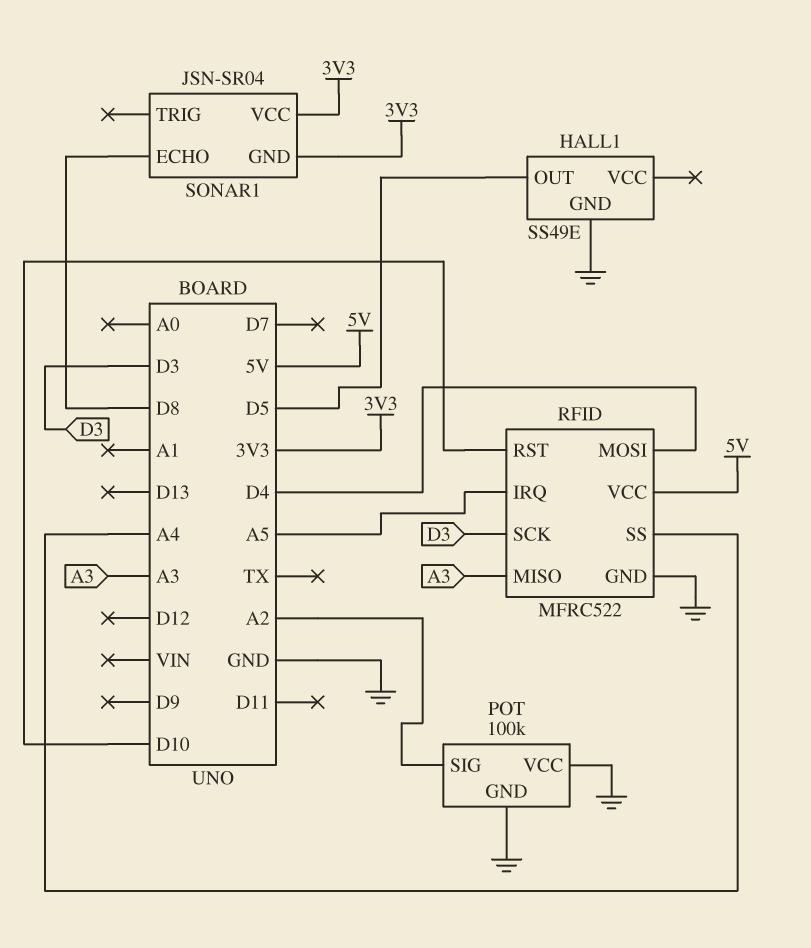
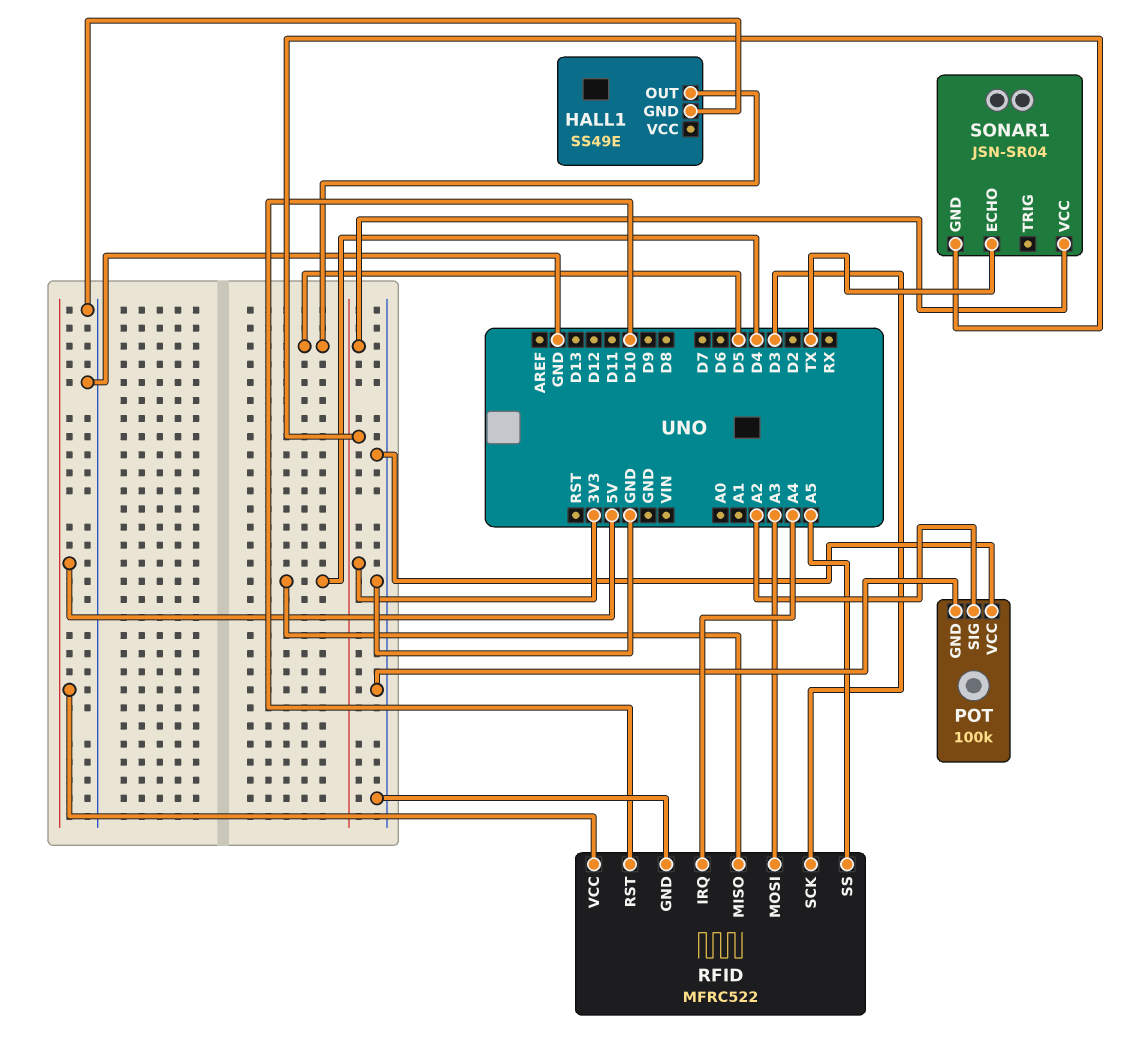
RFID pin IRQ: A5 -> A4
RFID pin MISO: A3 -> D4
RFID pin MOSI: D4 -> A3
RFID pin SS: A4 -> A5
SONAR1 pin ECHO: D8 -> TX

